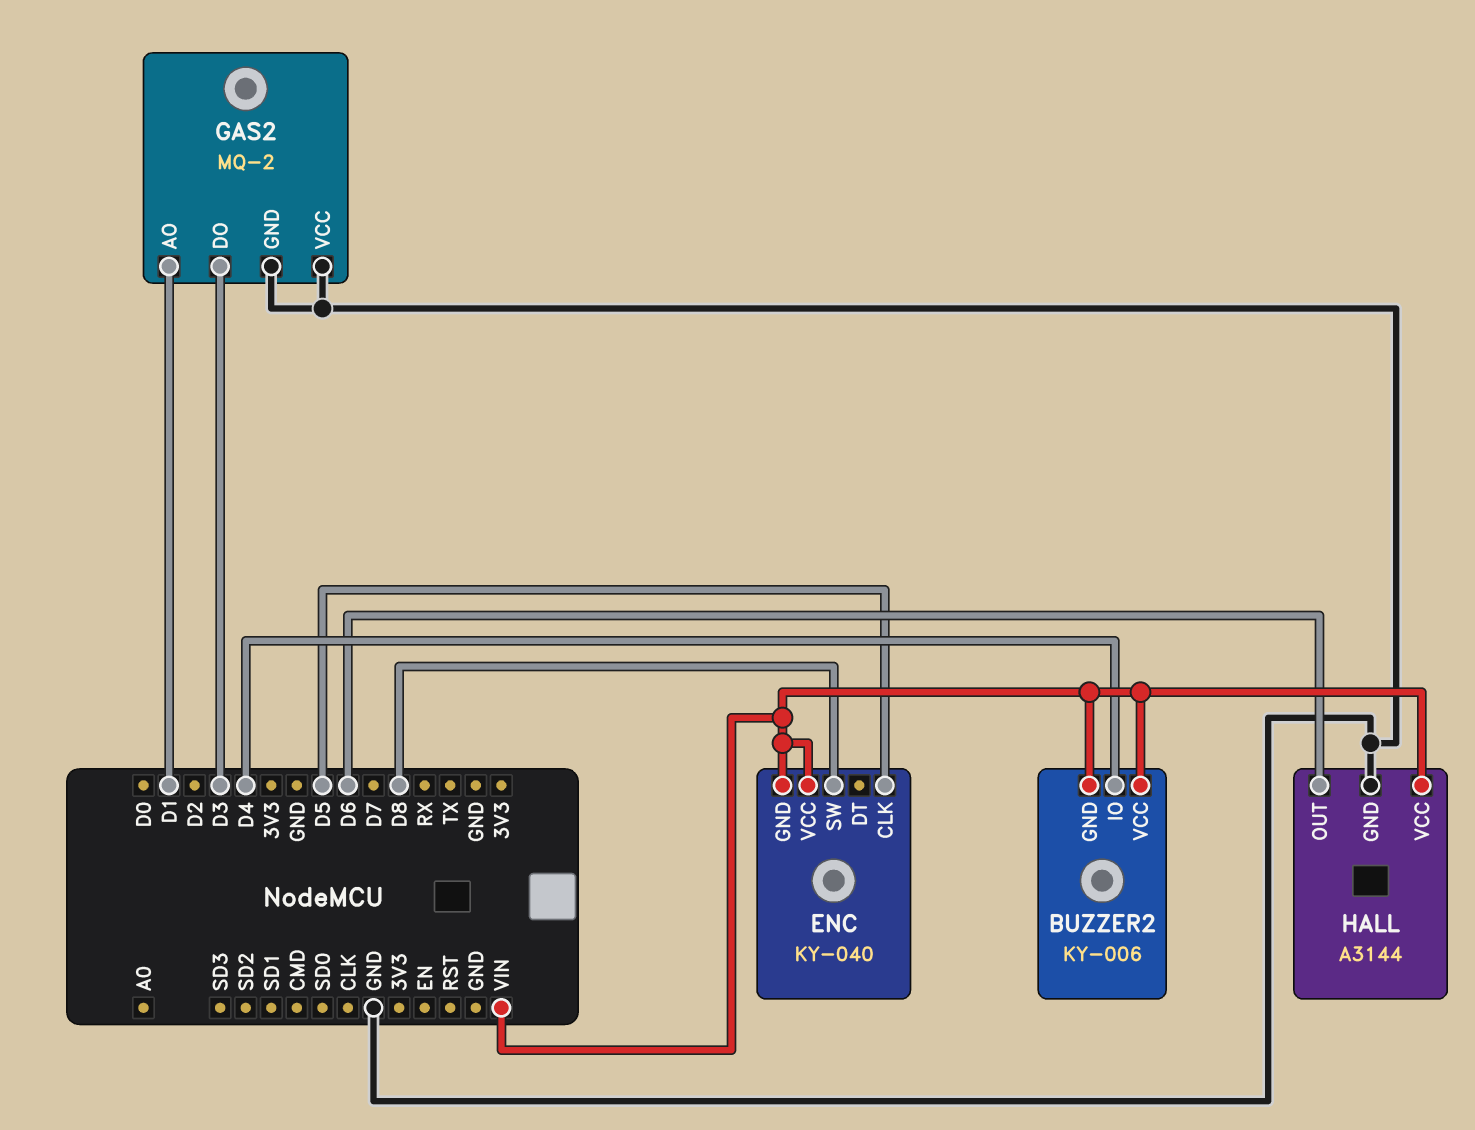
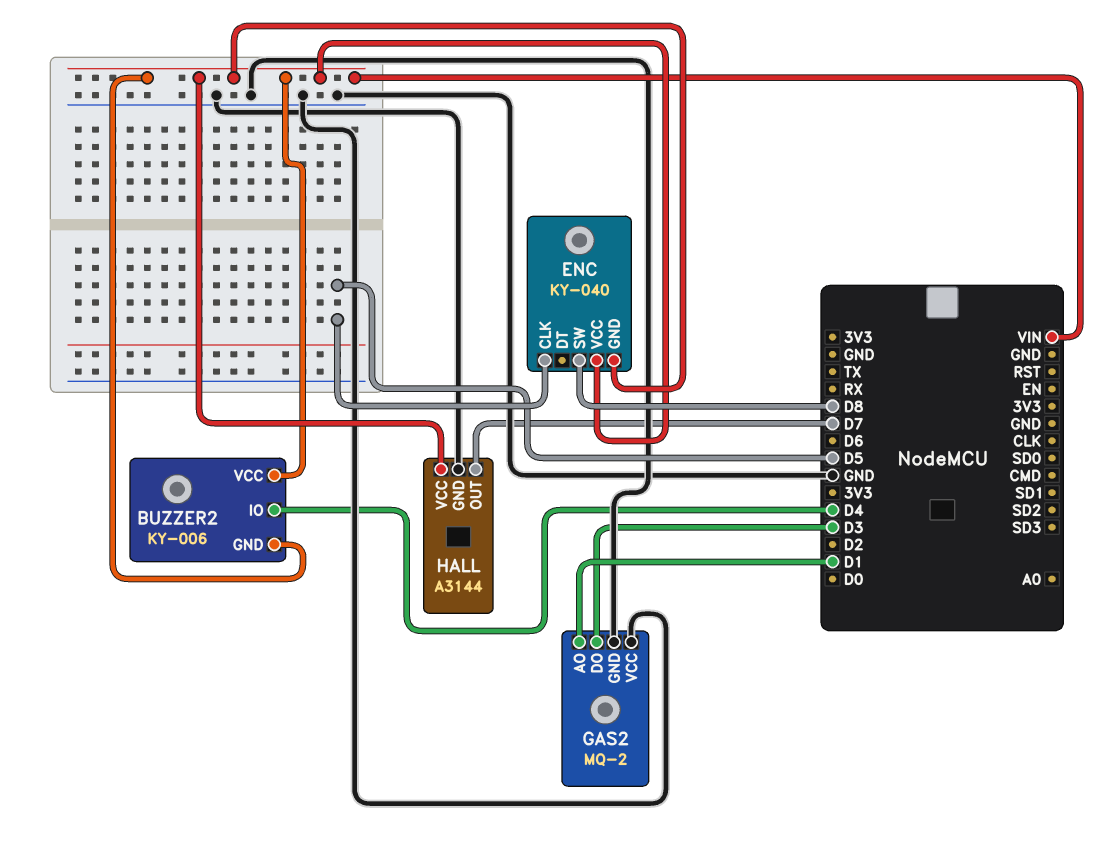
HALL pin OUT: D6 -> D7

